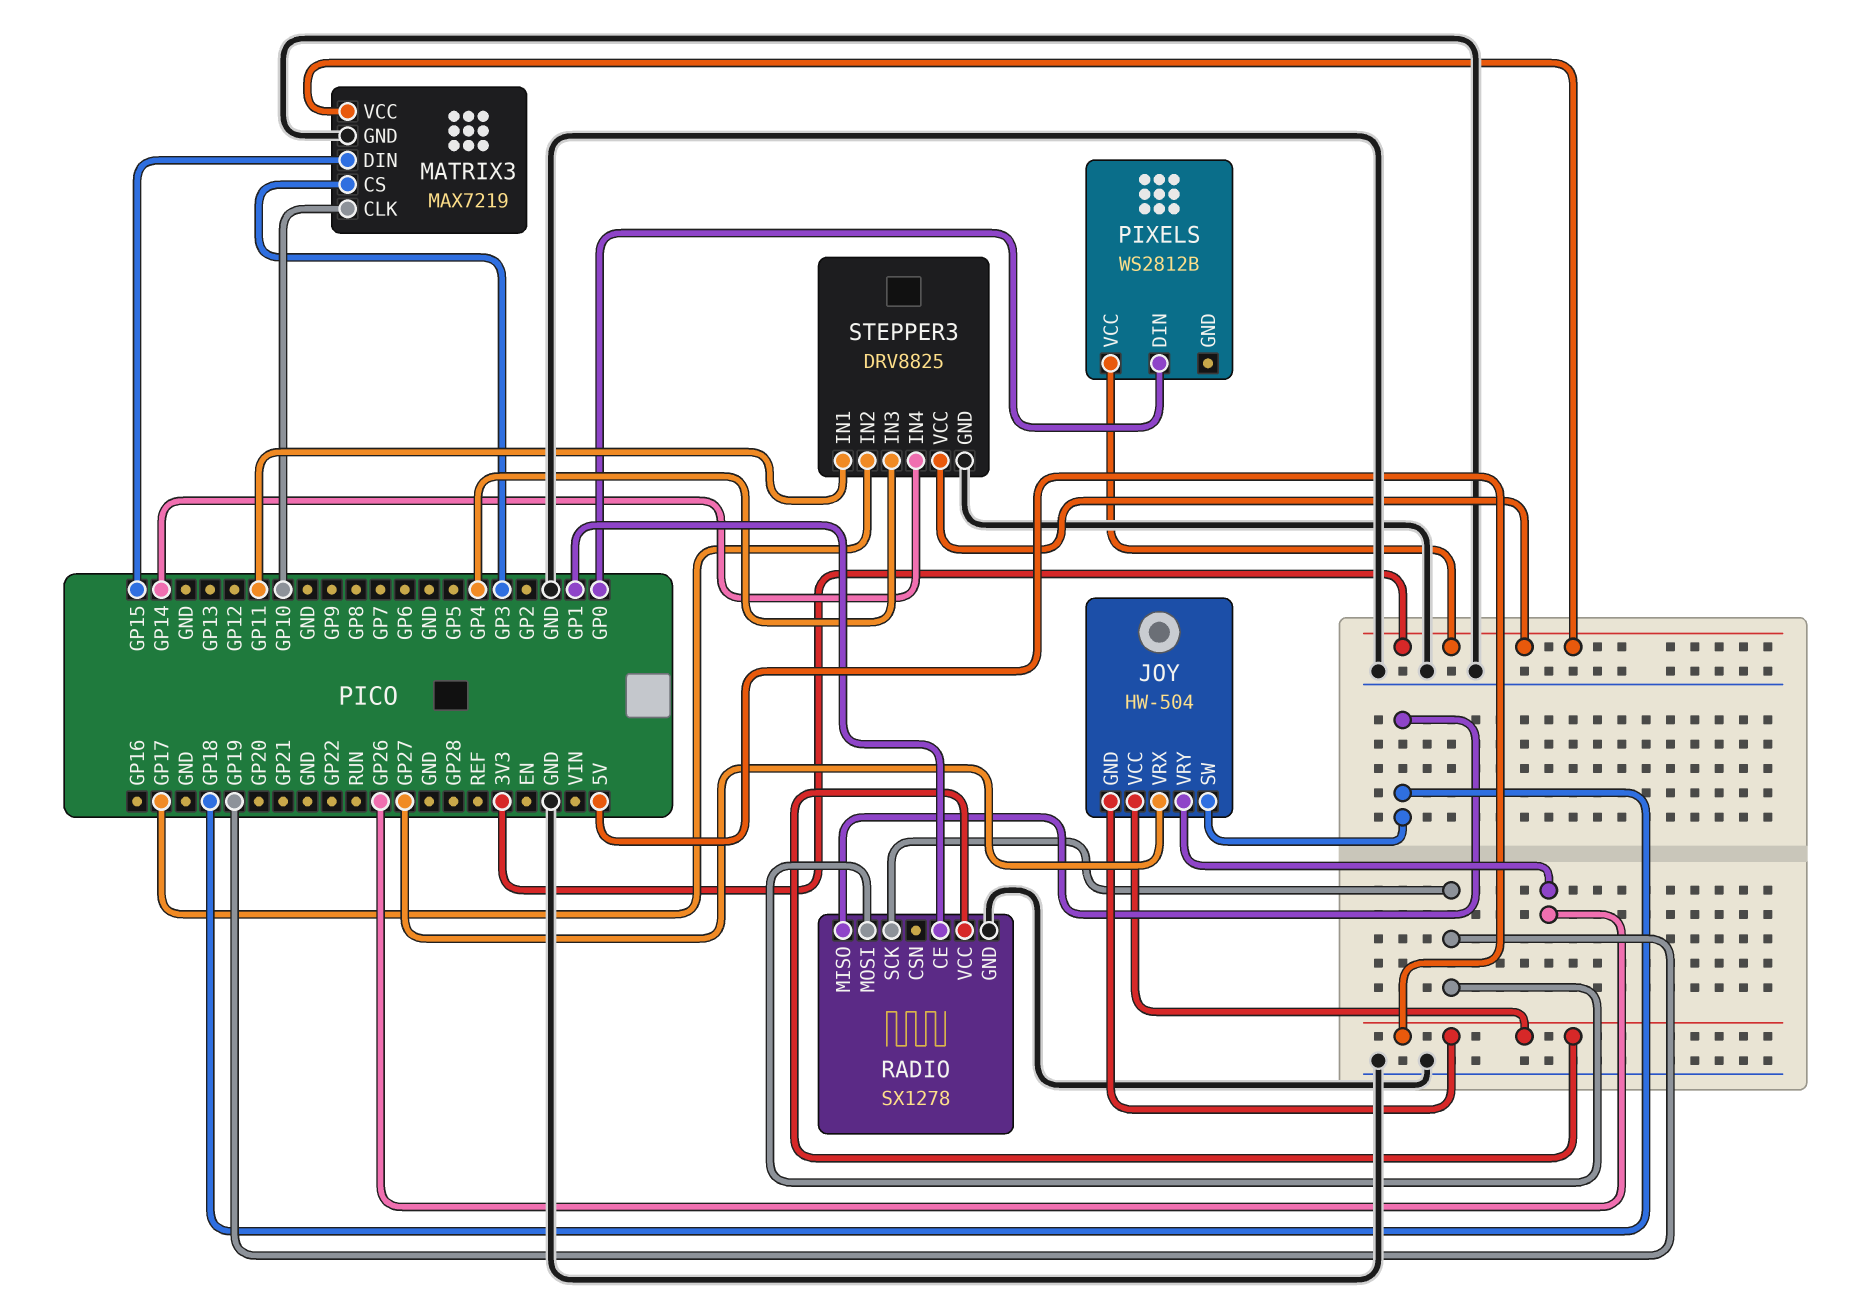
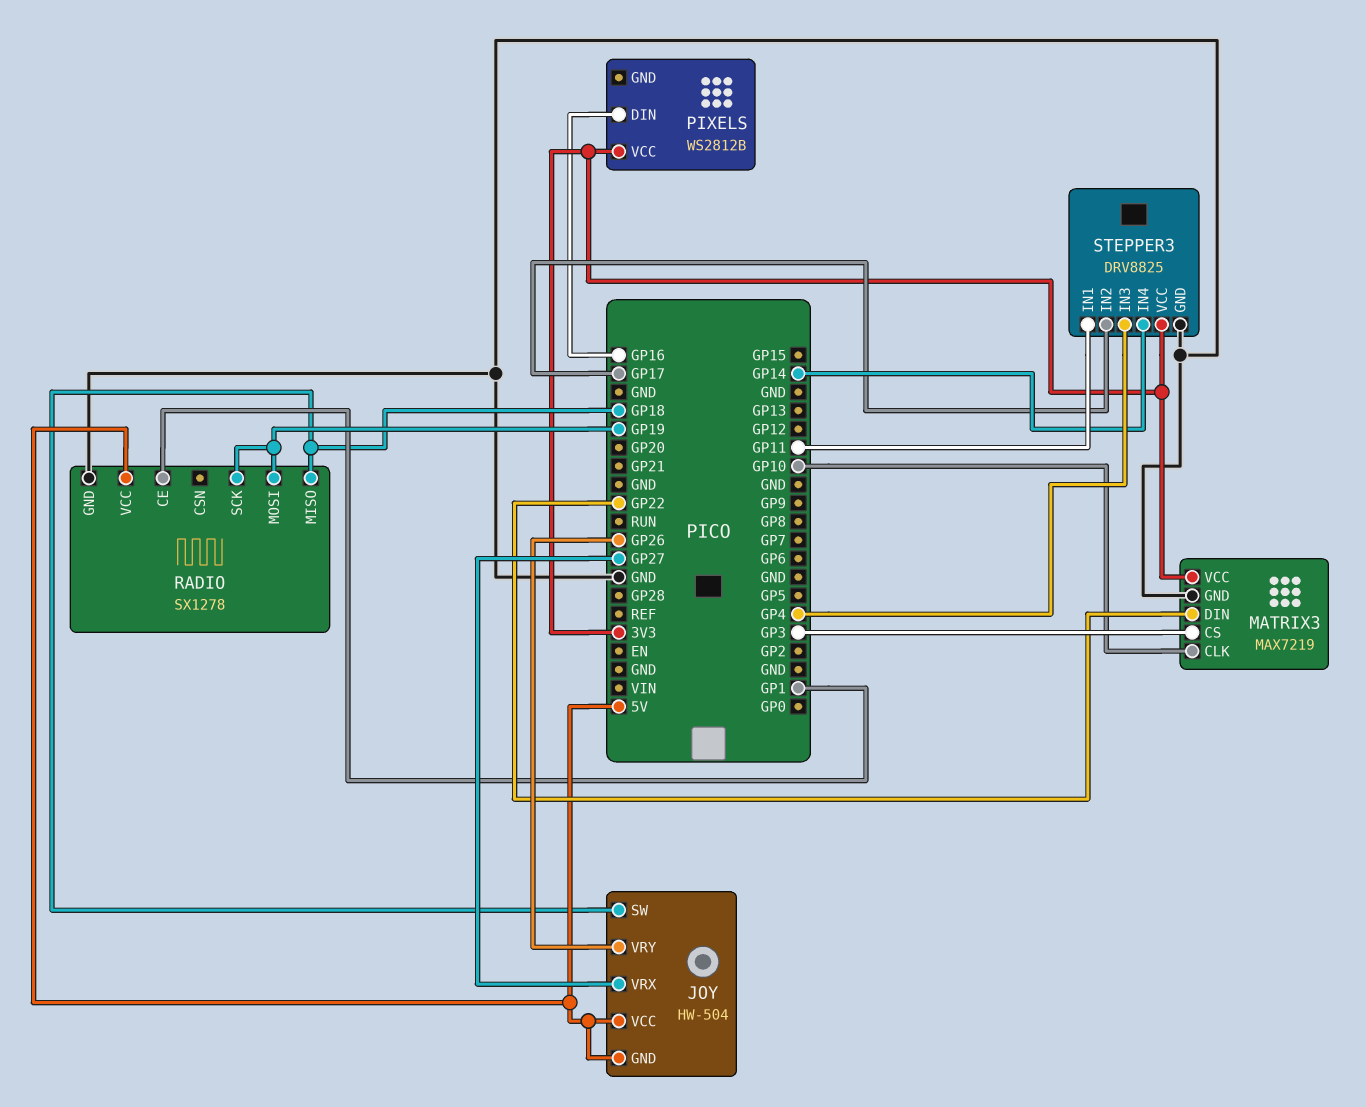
MATRIX3 pin DIN: GP15 -> GP22
PIXELS pin DIN: GP0 -> GP16

